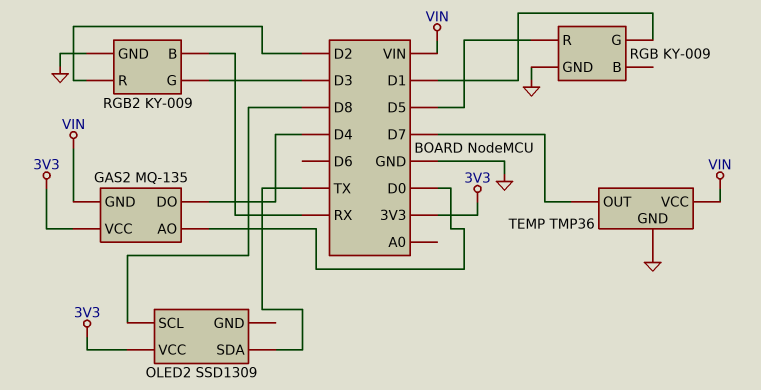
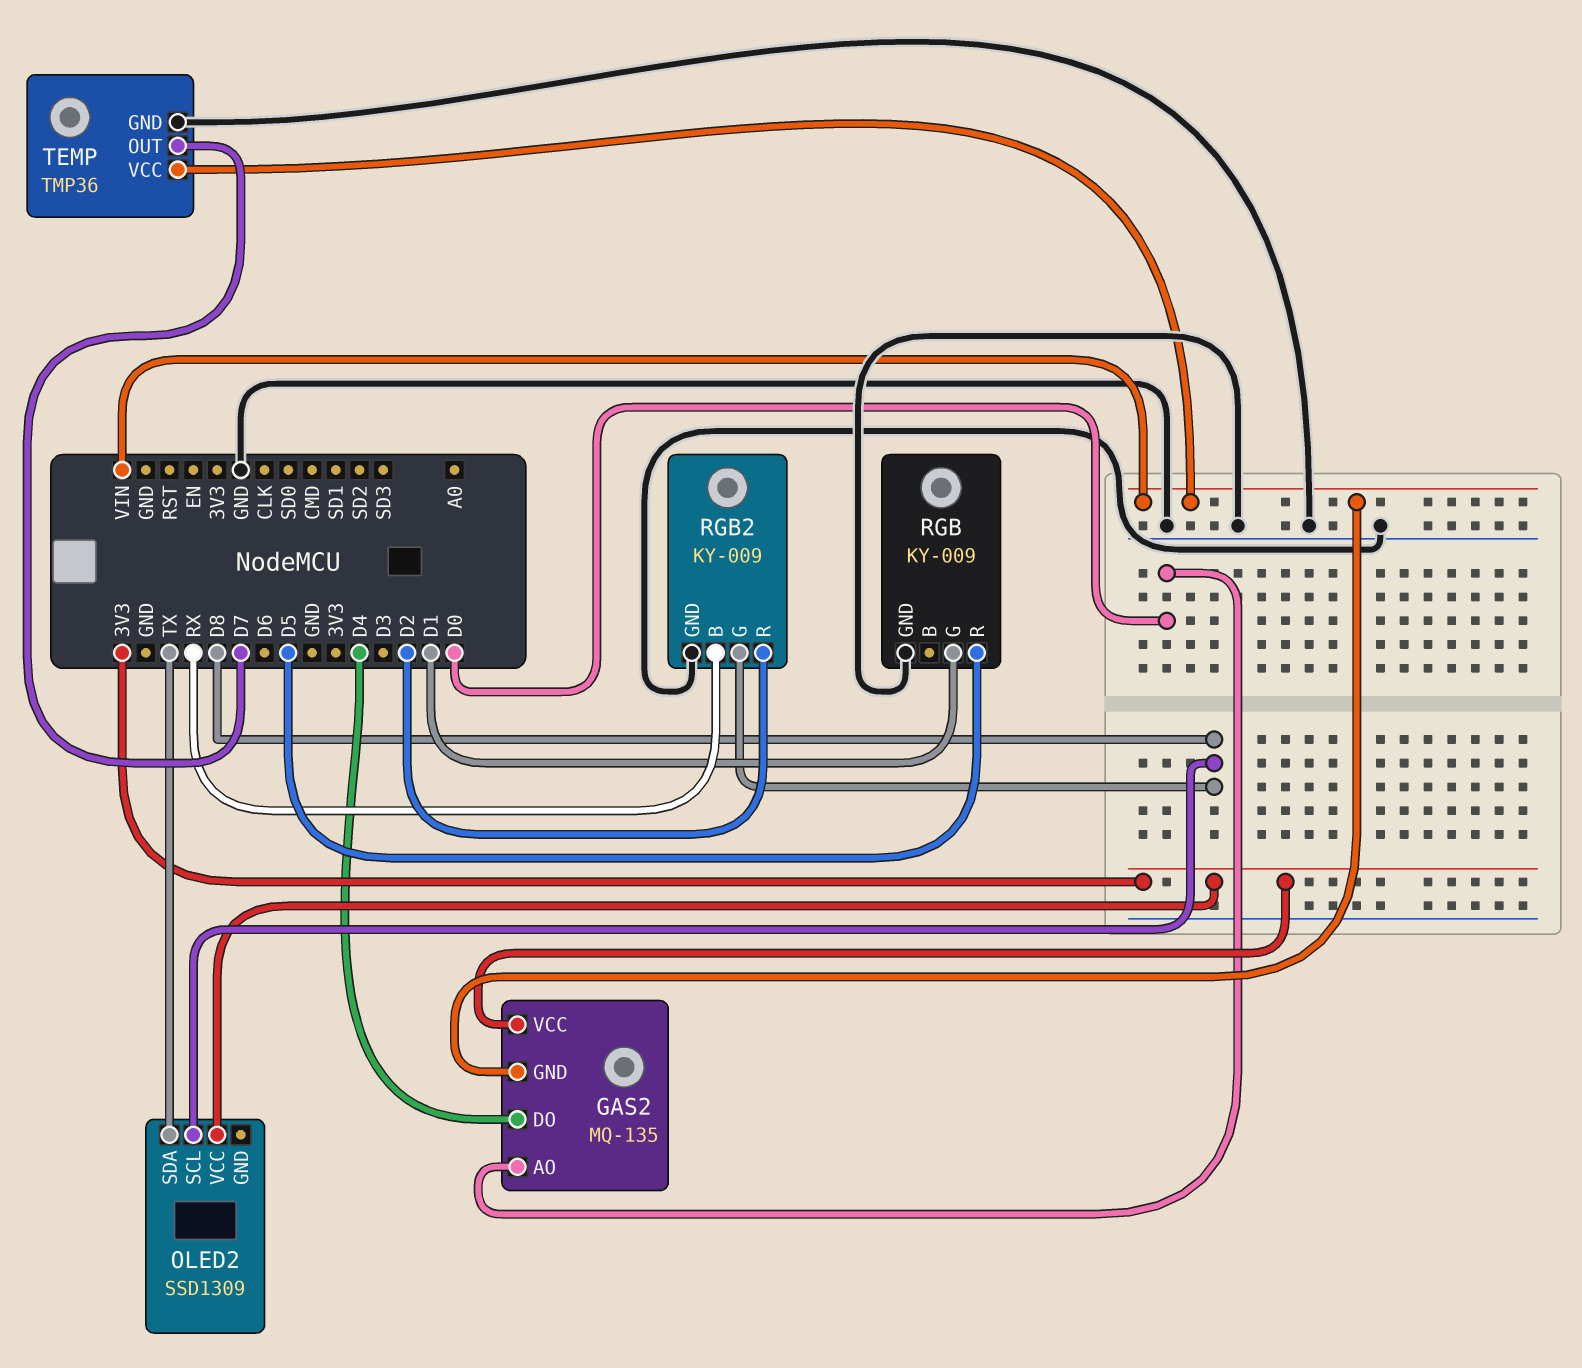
RGB2 pin G: D3 -> D8

